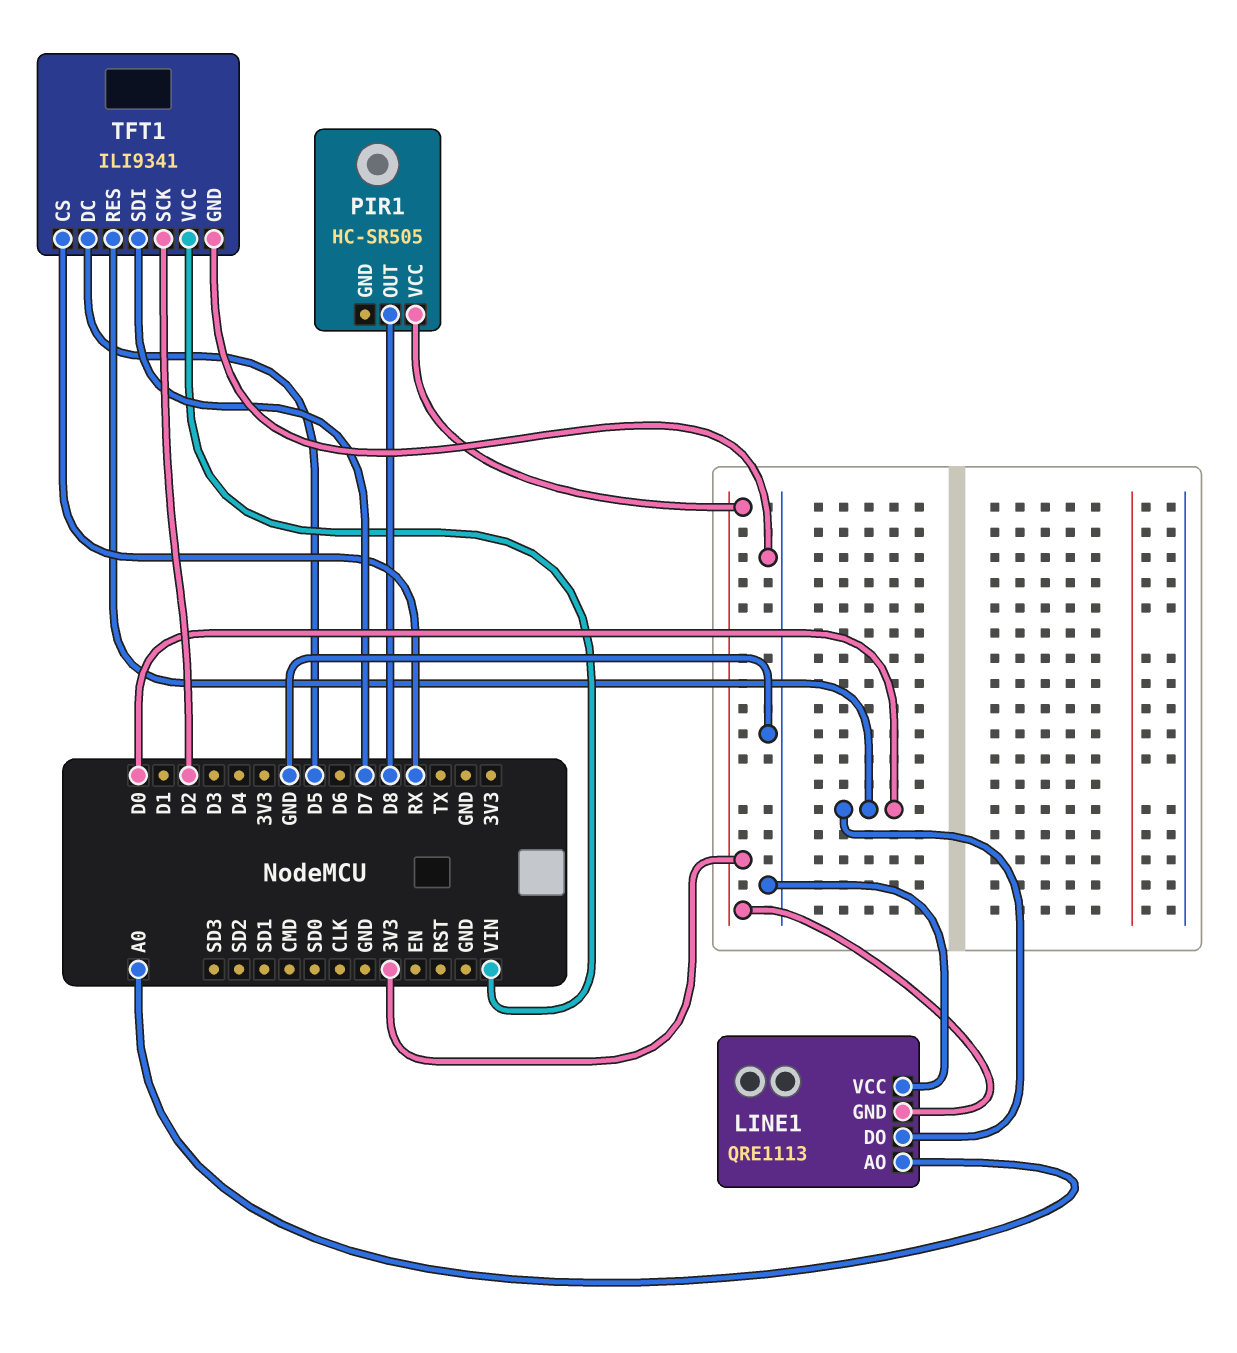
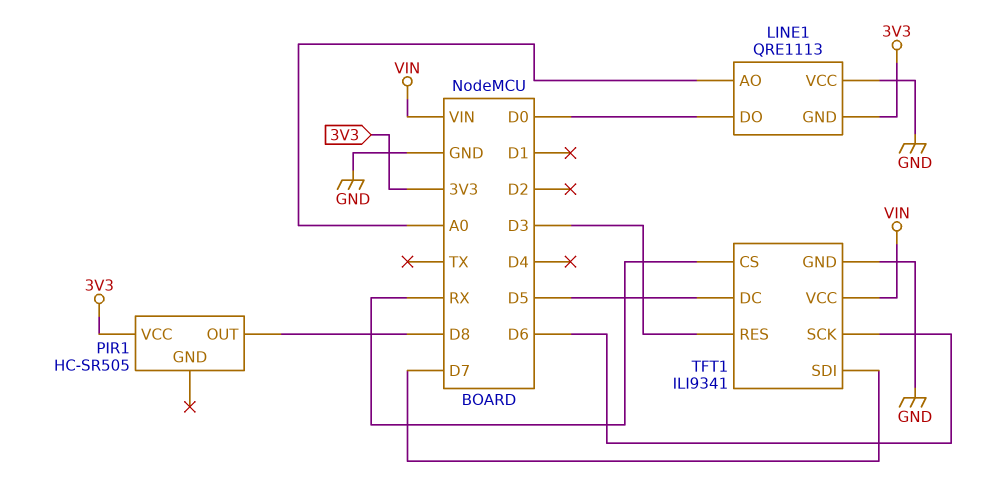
TFT1 pin RES: D0 -> D3
TFT1 pin SCK: D2 -> D6

